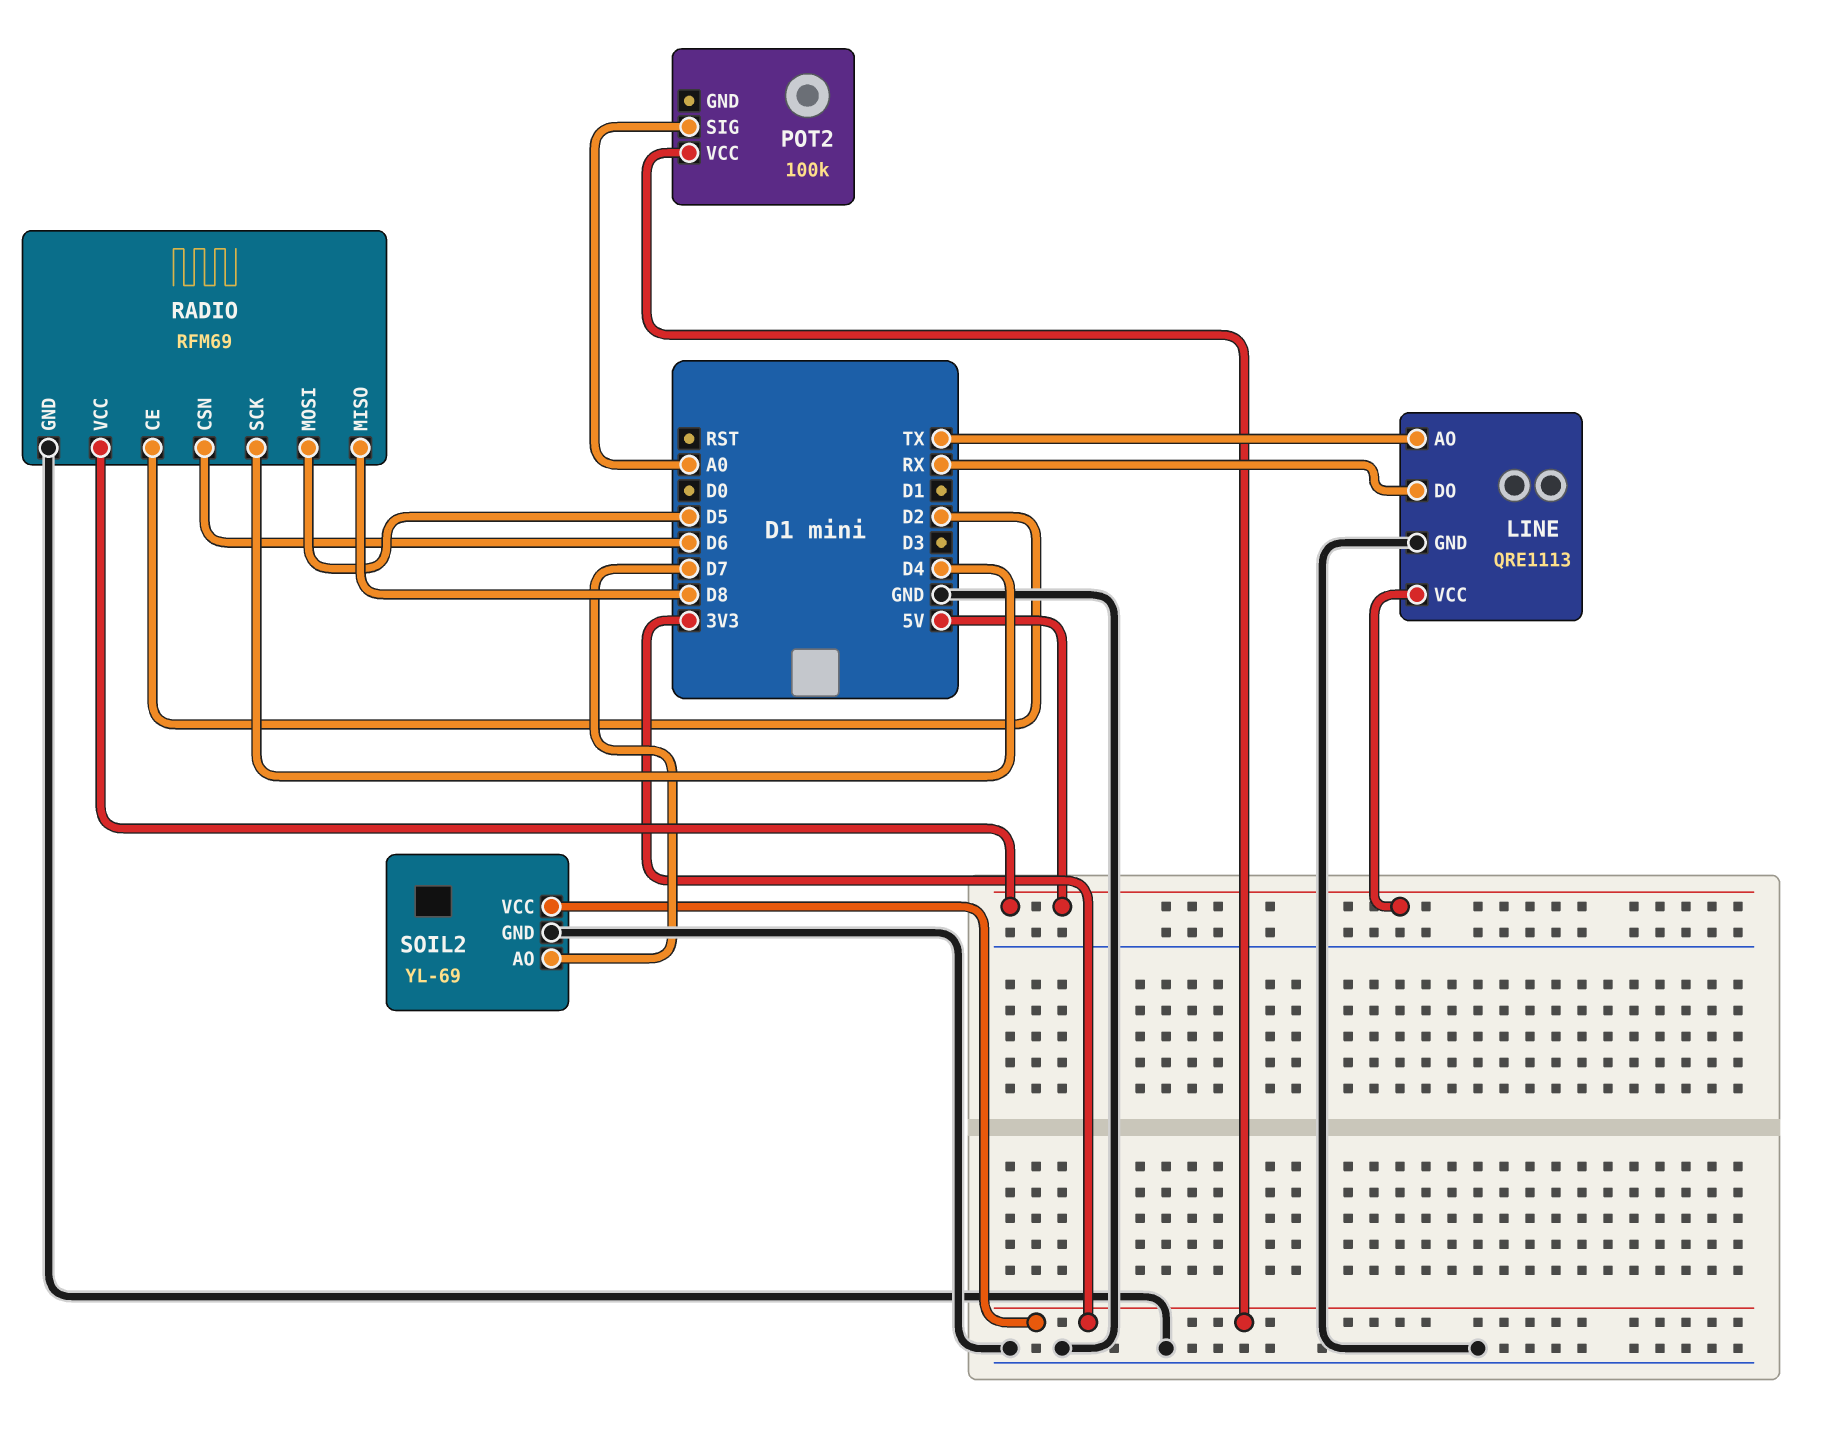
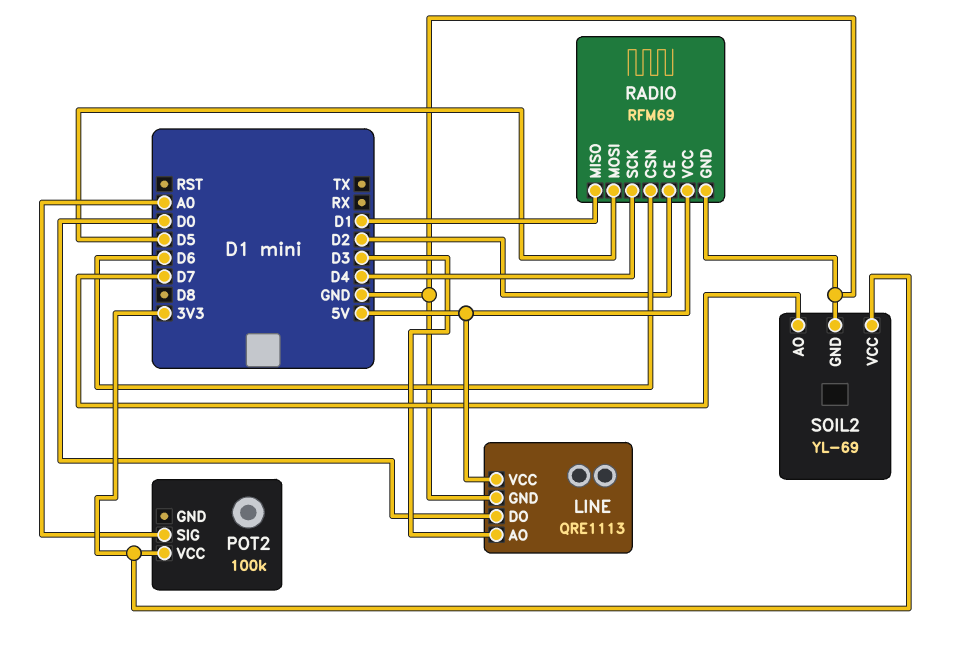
LINE pin AO: TX -> D3
LINE pin DO: RX -> D0
RADIO pin MISO: D8 -> D1

